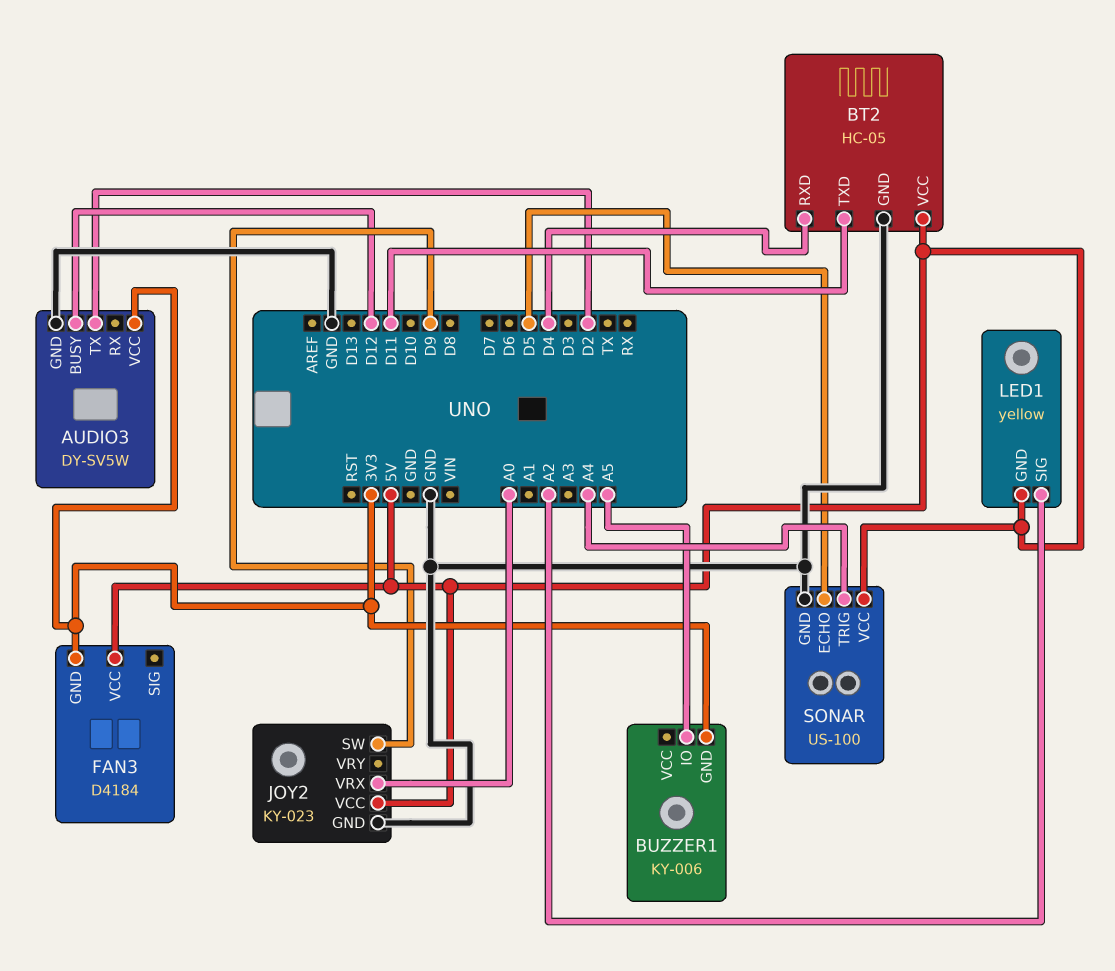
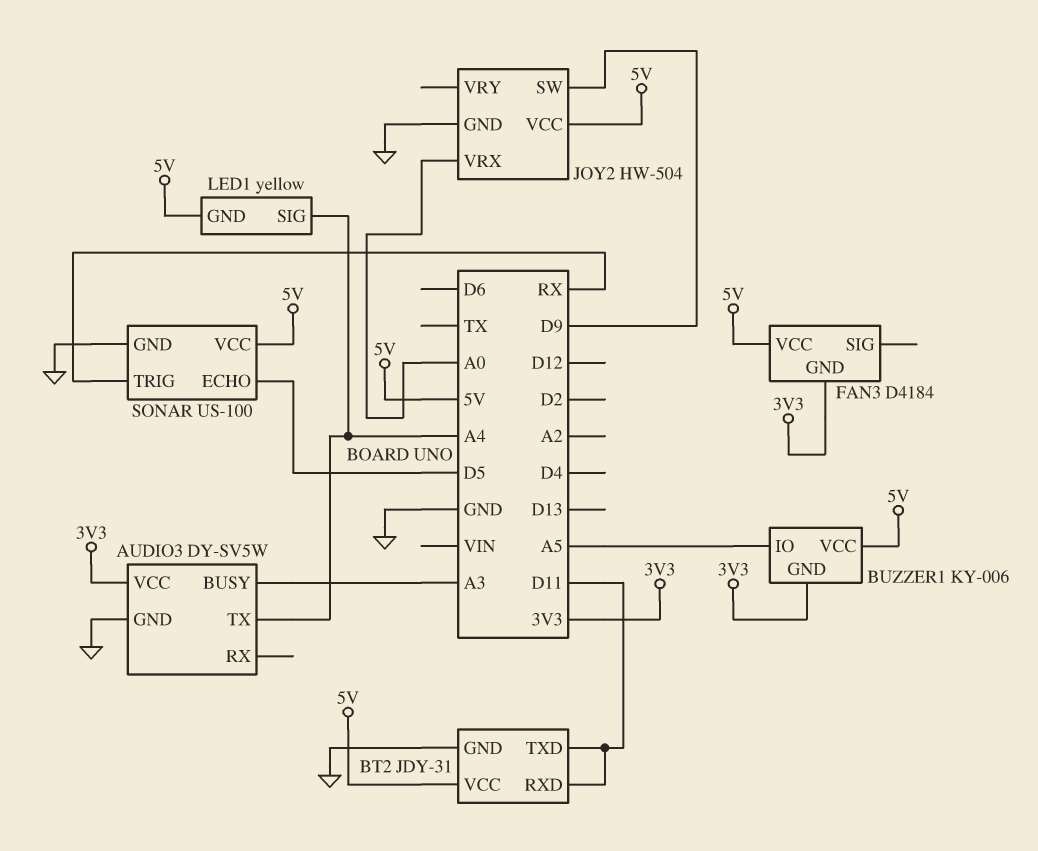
AUDIO3 pin BUSY: D12 -> A3
AUDIO3 pin TX: D2 -> A4
BT2: HC-05 -> JDY-31
BT2 pin RXD: D4 -> D11
BUZZER1 pin VCC: none -> 5V
JOY2: KY-023 -> HW-504
LED1 pin SIG: A2 -> A4
SONAR pin TRIG: A4 -> RX

